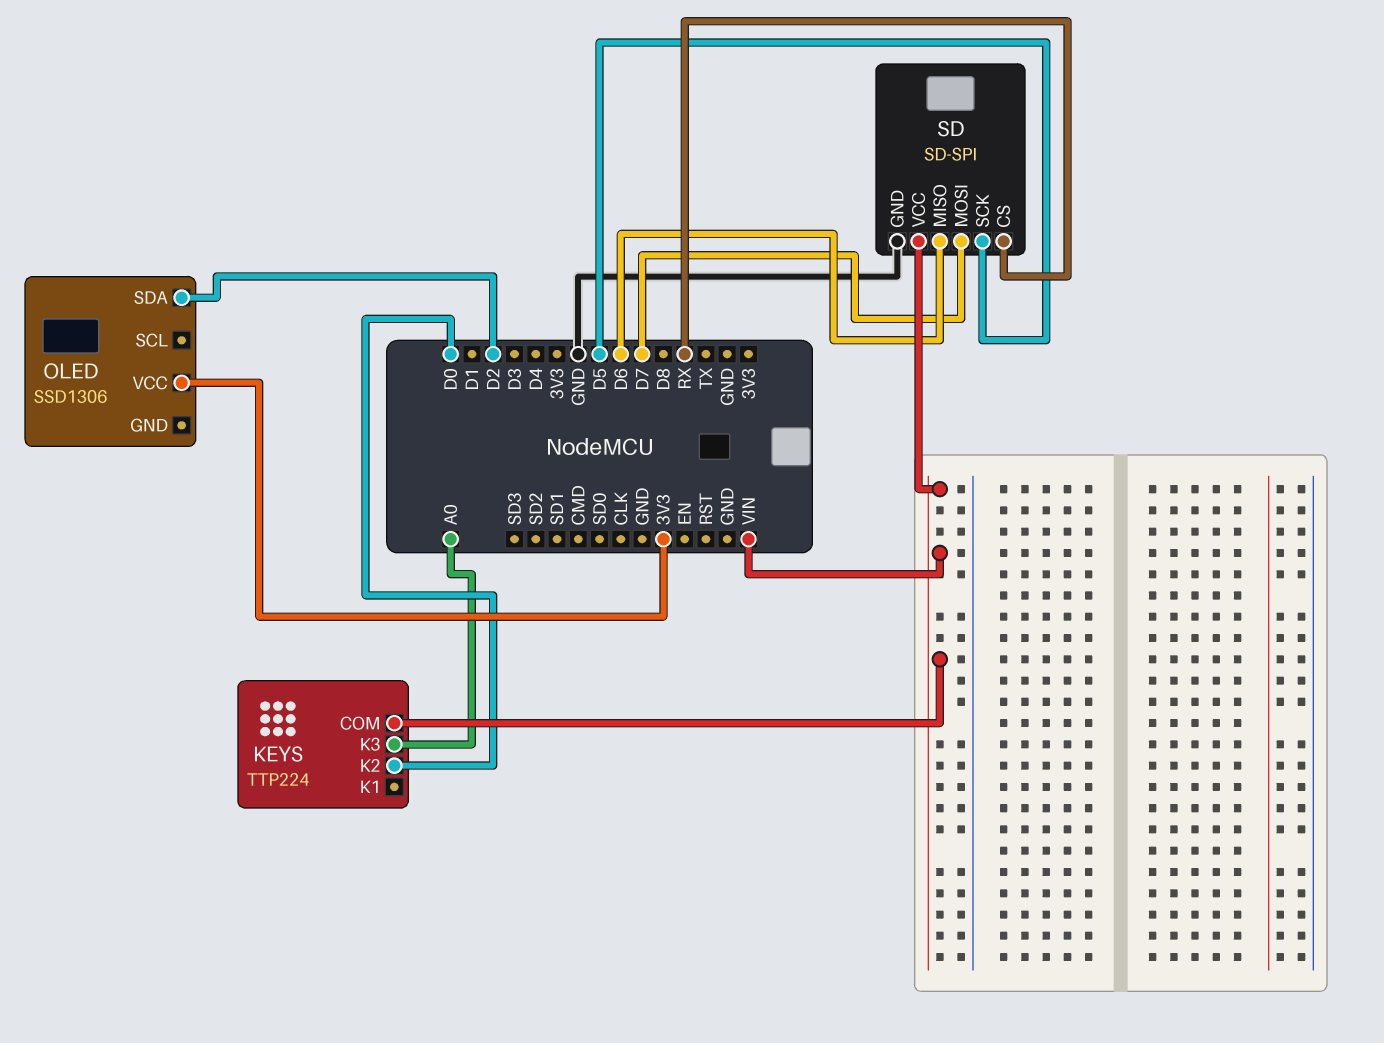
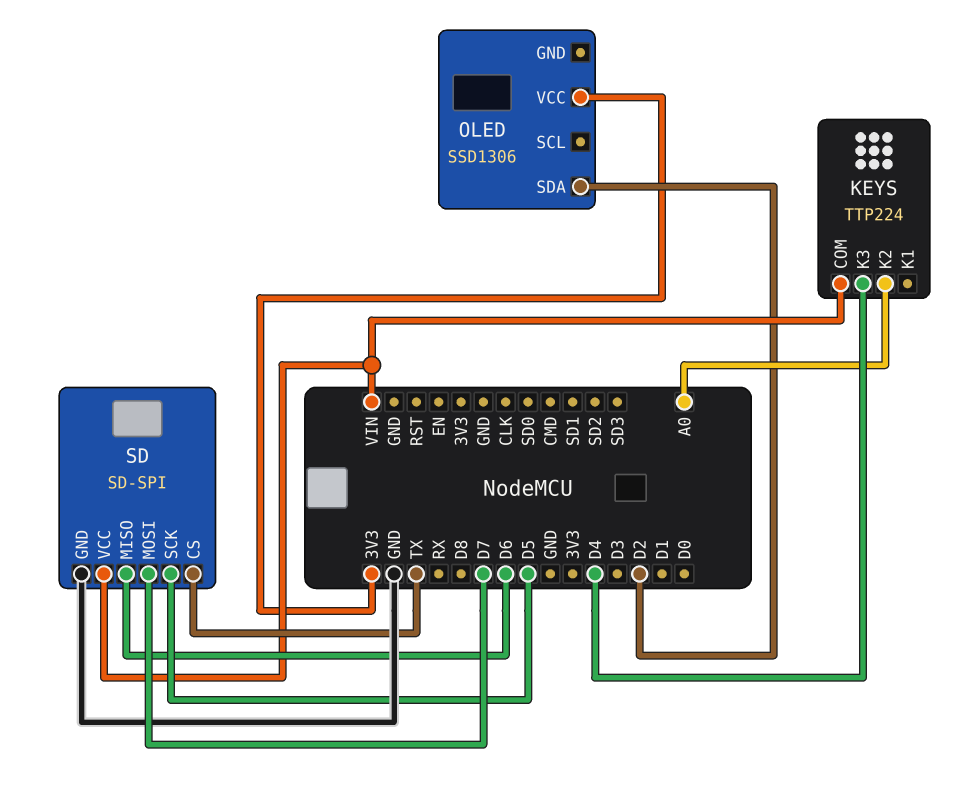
KEYS pin K2: D0 -> A0
KEYS pin K3: A0 -> D4
SD pin CS: RX -> TX

